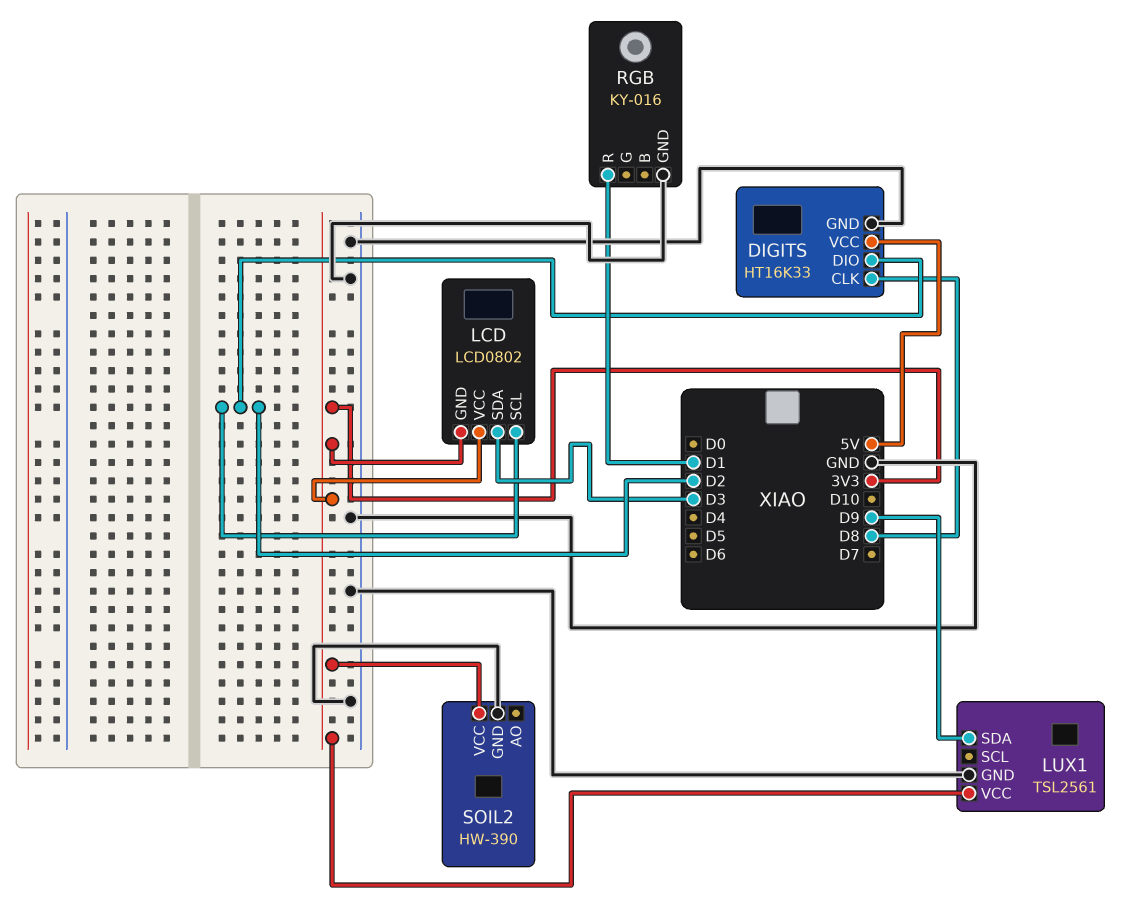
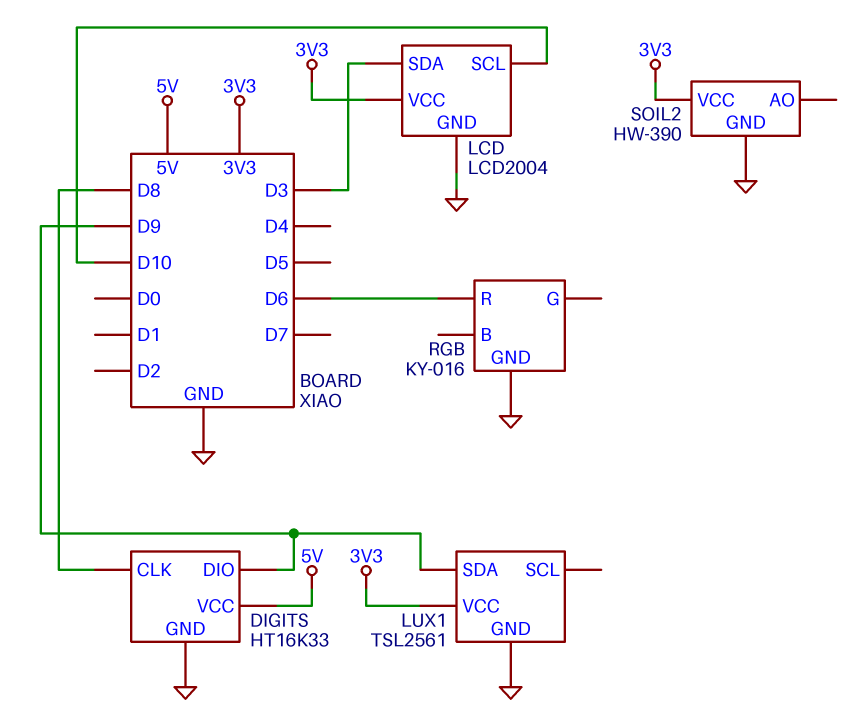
DIGITS pin DIO: D2 -> D9
LCD: LCD0802 -> LCD2004
LCD pin GND: 3V3 -> GND
LCD pin SCL: D2 -> D10
RGB pin R: D1 -> D6

